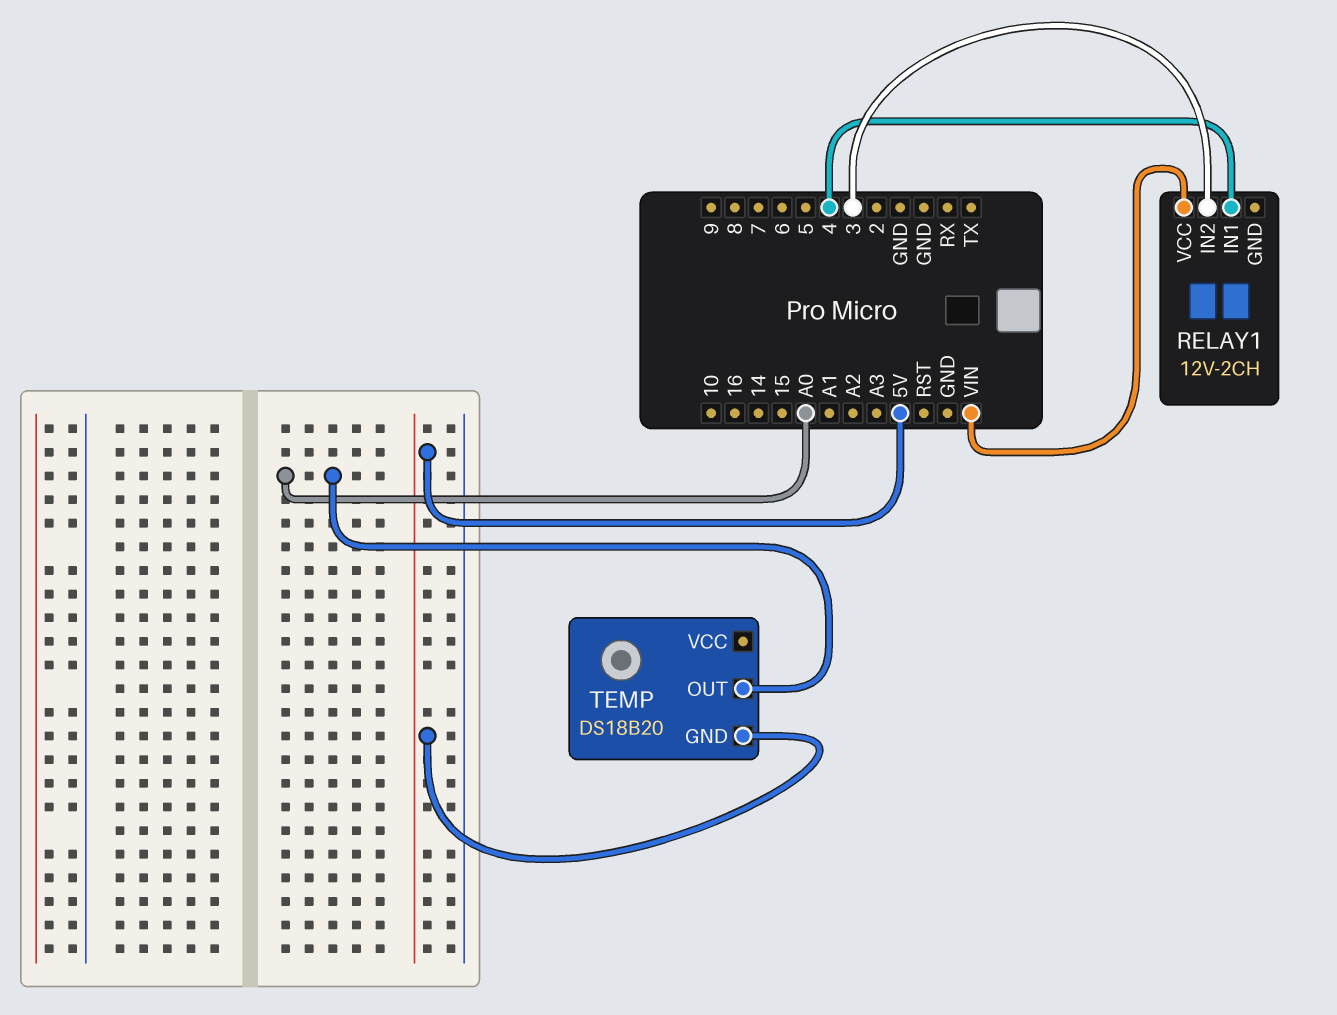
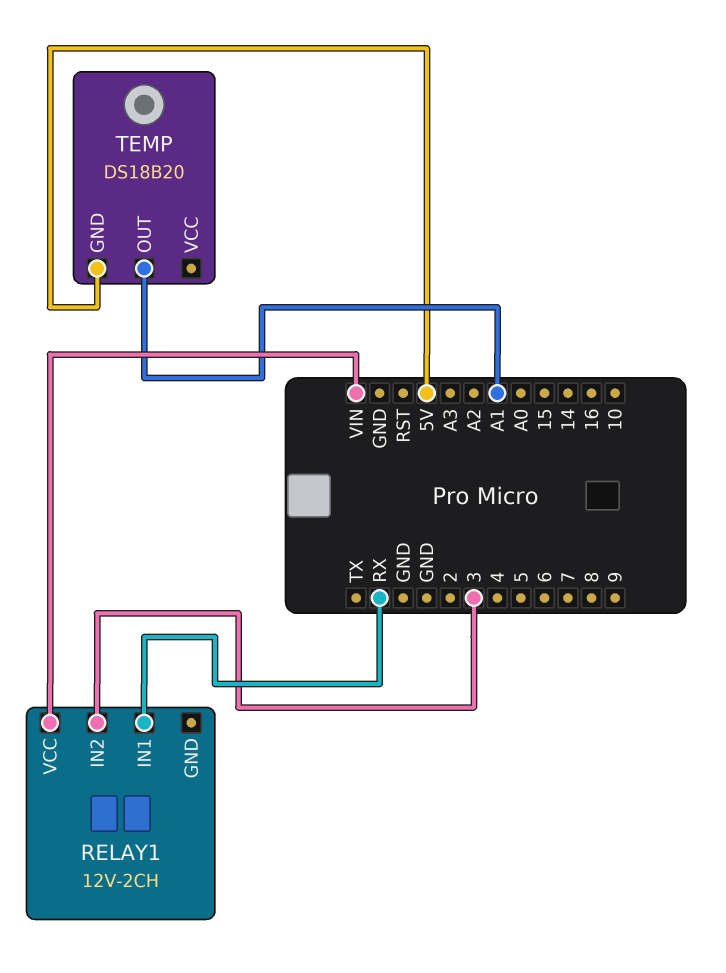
RELAY1 pin IN1: 4 -> RX
TEMP pin OUT: A0 -> A1

